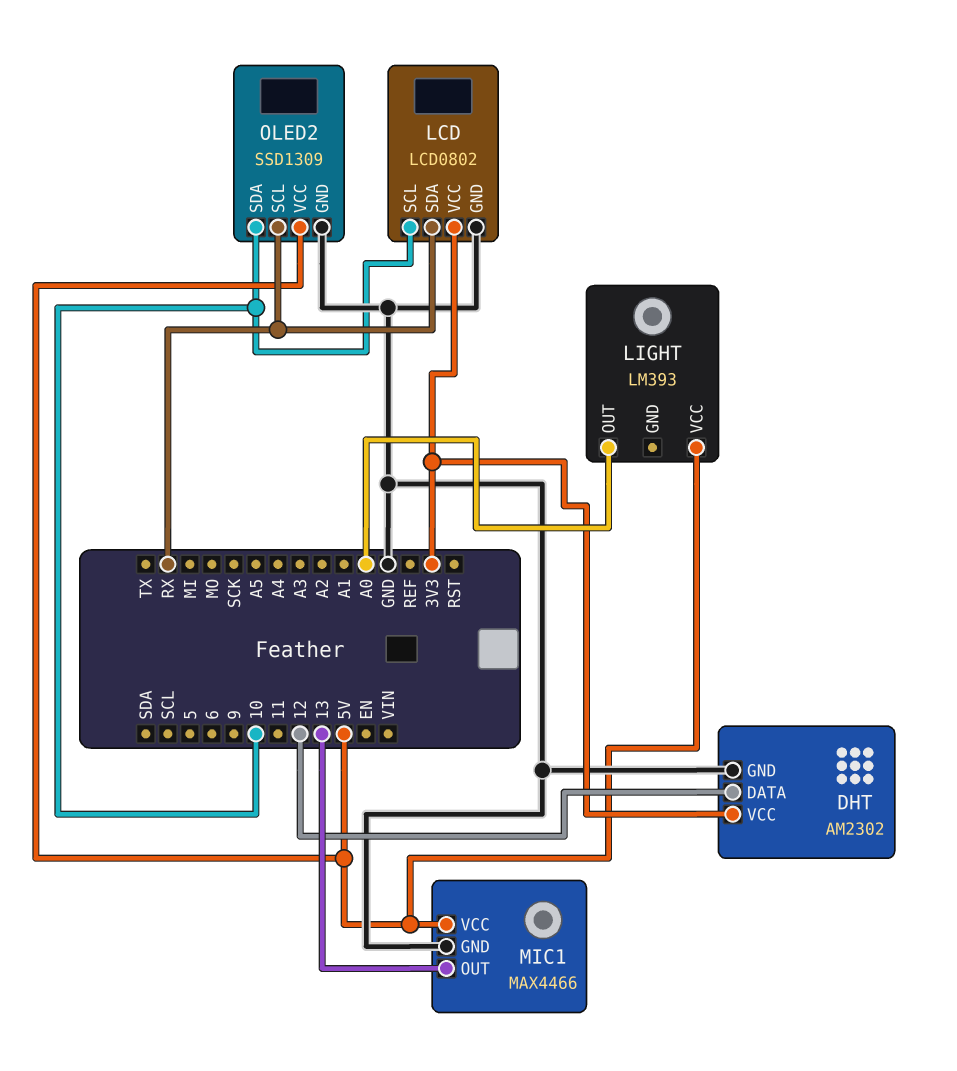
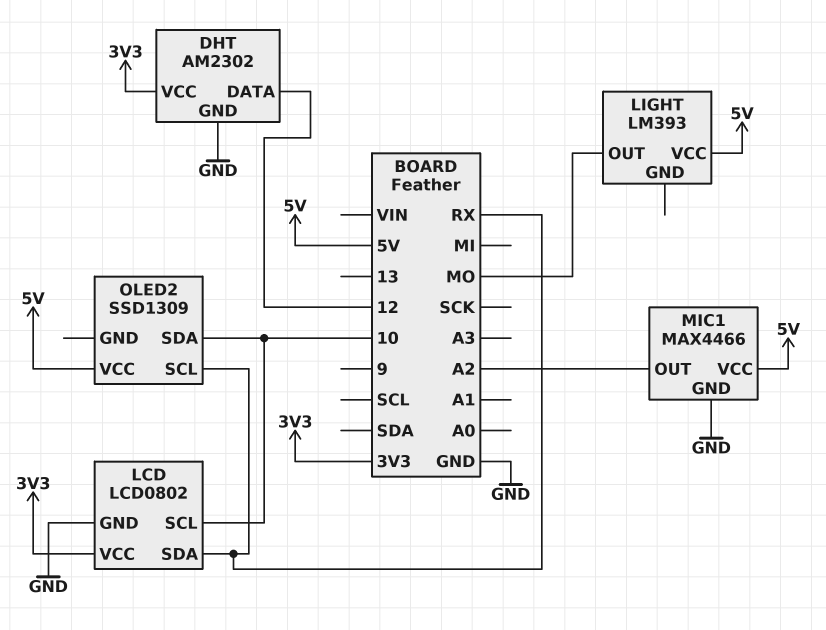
LIGHT pin OUT: A0 -> MO
MIC1 pin OUT: 13 -> A2
OLED2 pin GND: GND -> none

